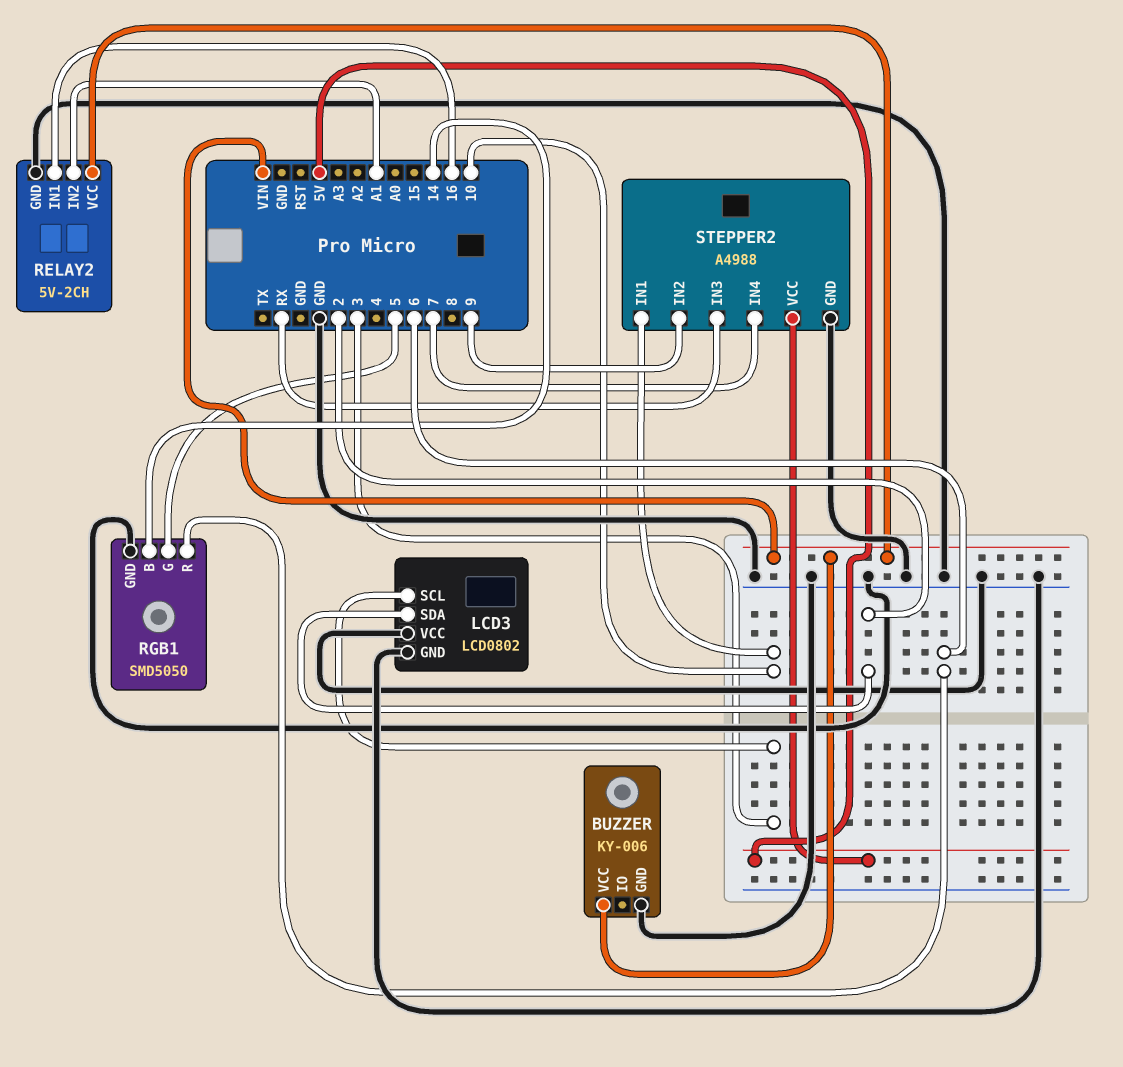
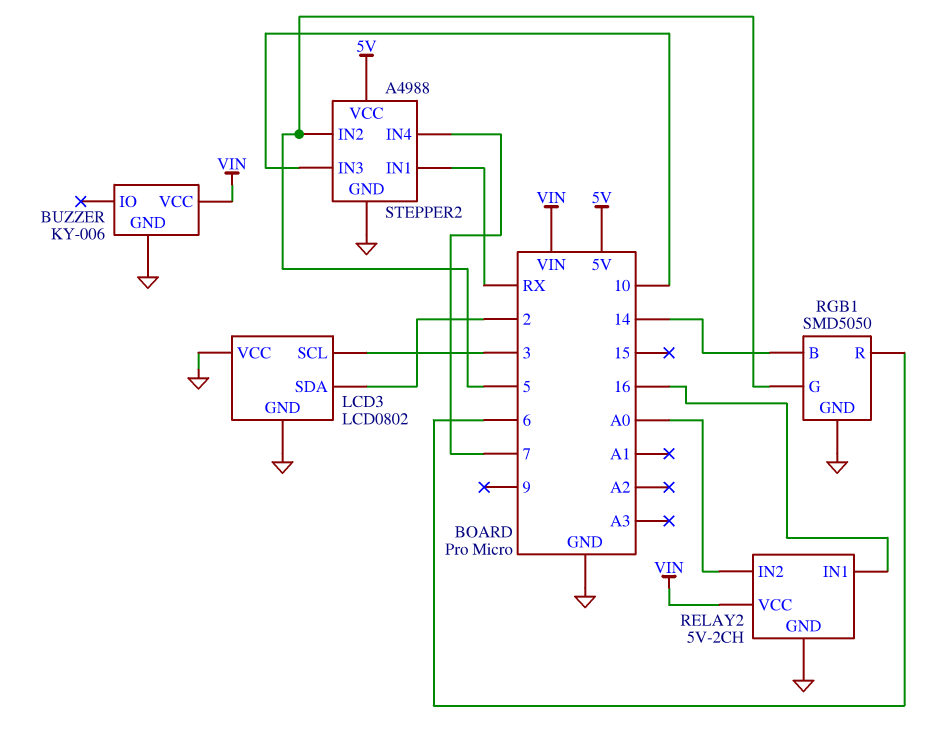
RELAY2 pin IN2: A1 -> A0
STEPPER2 pin IN1: 10 -> RX
STEPPER2 pin IN2: 9 -> 5
STEPPER2 pin IN3: RX -> 10

